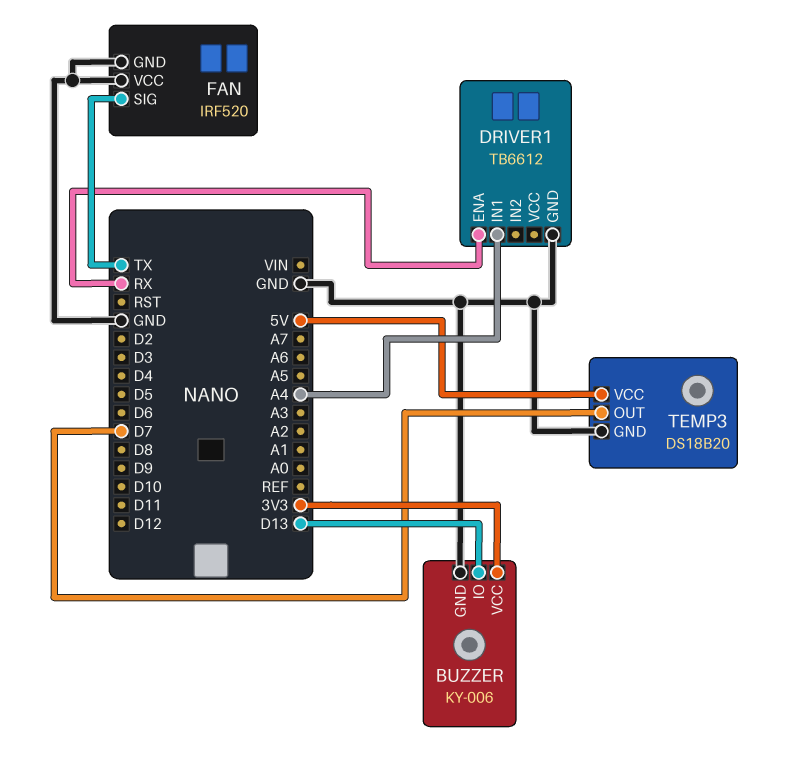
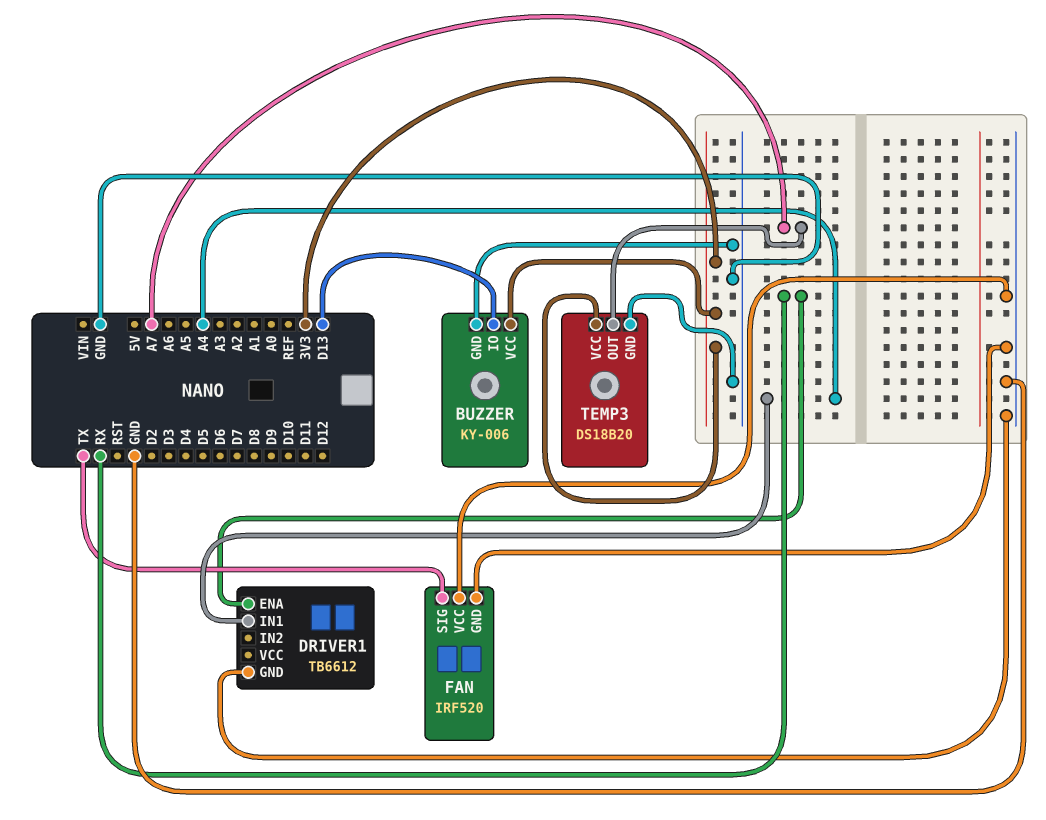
TEMP3 pin OUT: D7 -> A7
TEMP3 pin VCC: 5V -> 3V3

